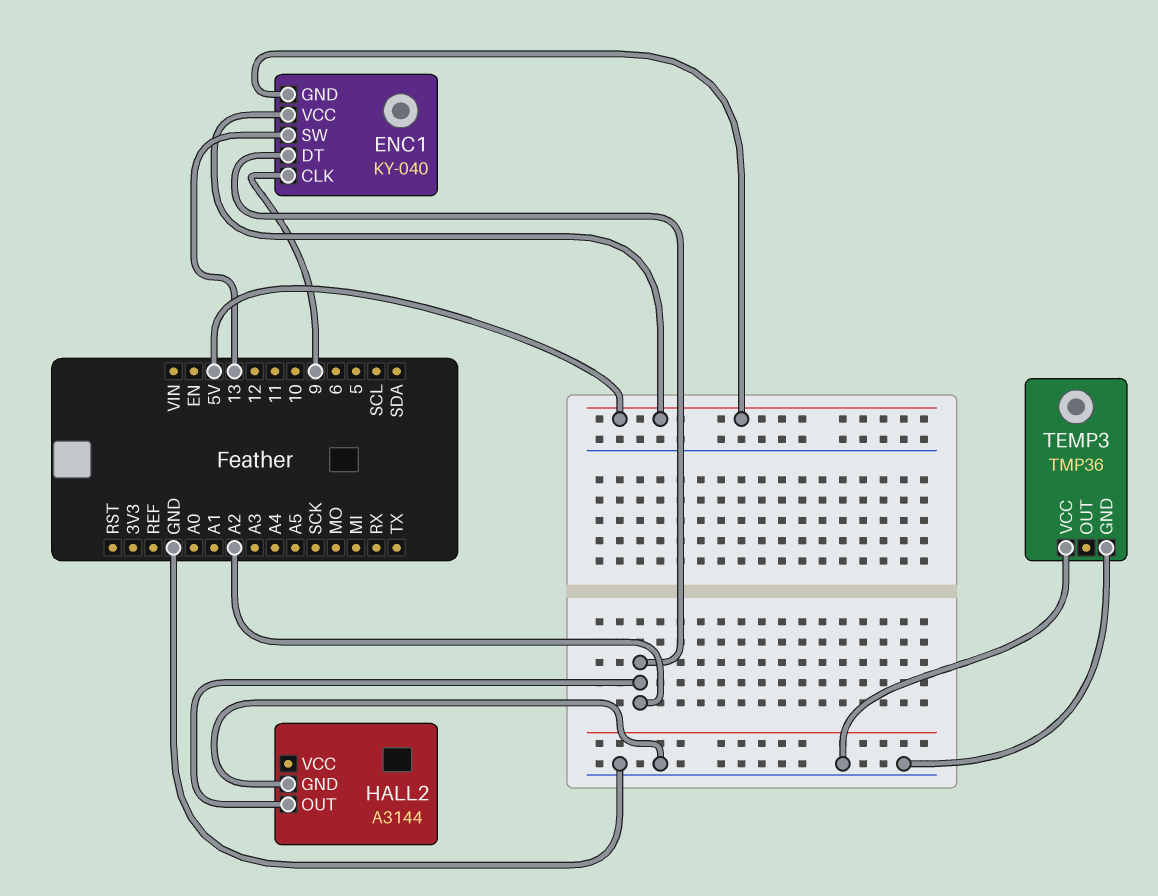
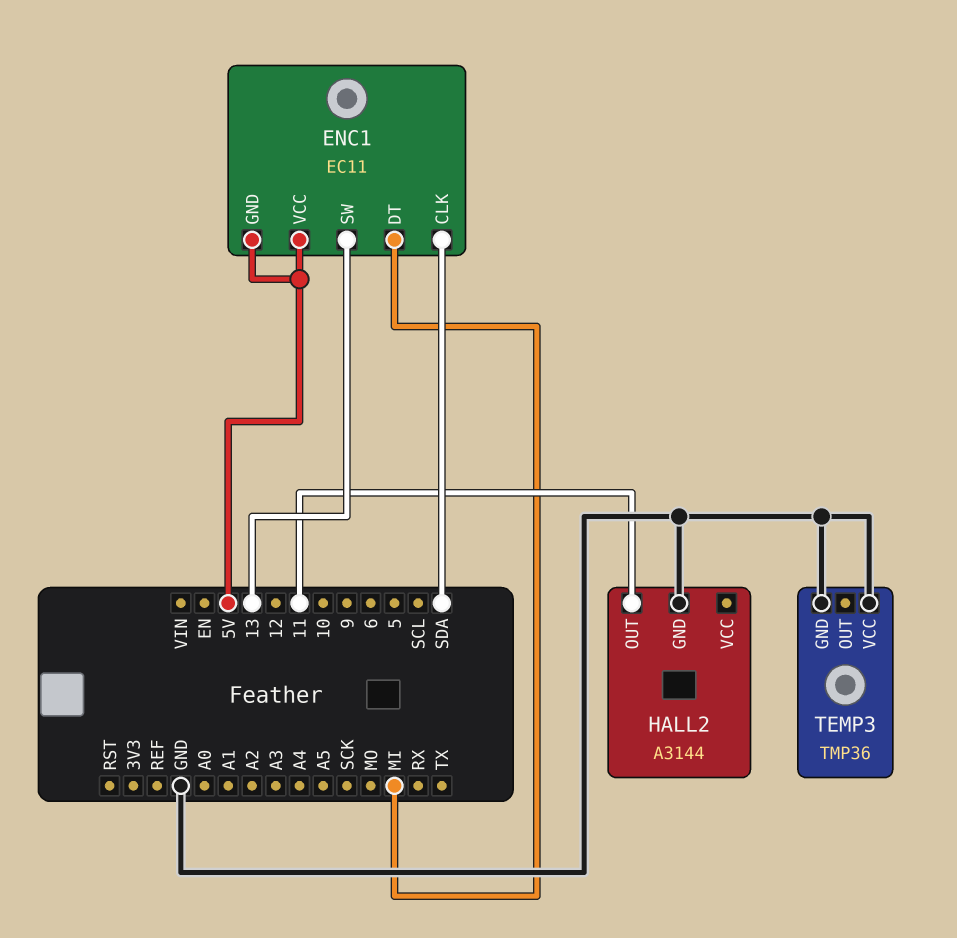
ENC1: KY-040 -> EC11
ENC1 pin CLK: 9 -> SDA
ENC1 pin DT: A2 -> MI
HALL2 pin OUT: A2 -> 11

